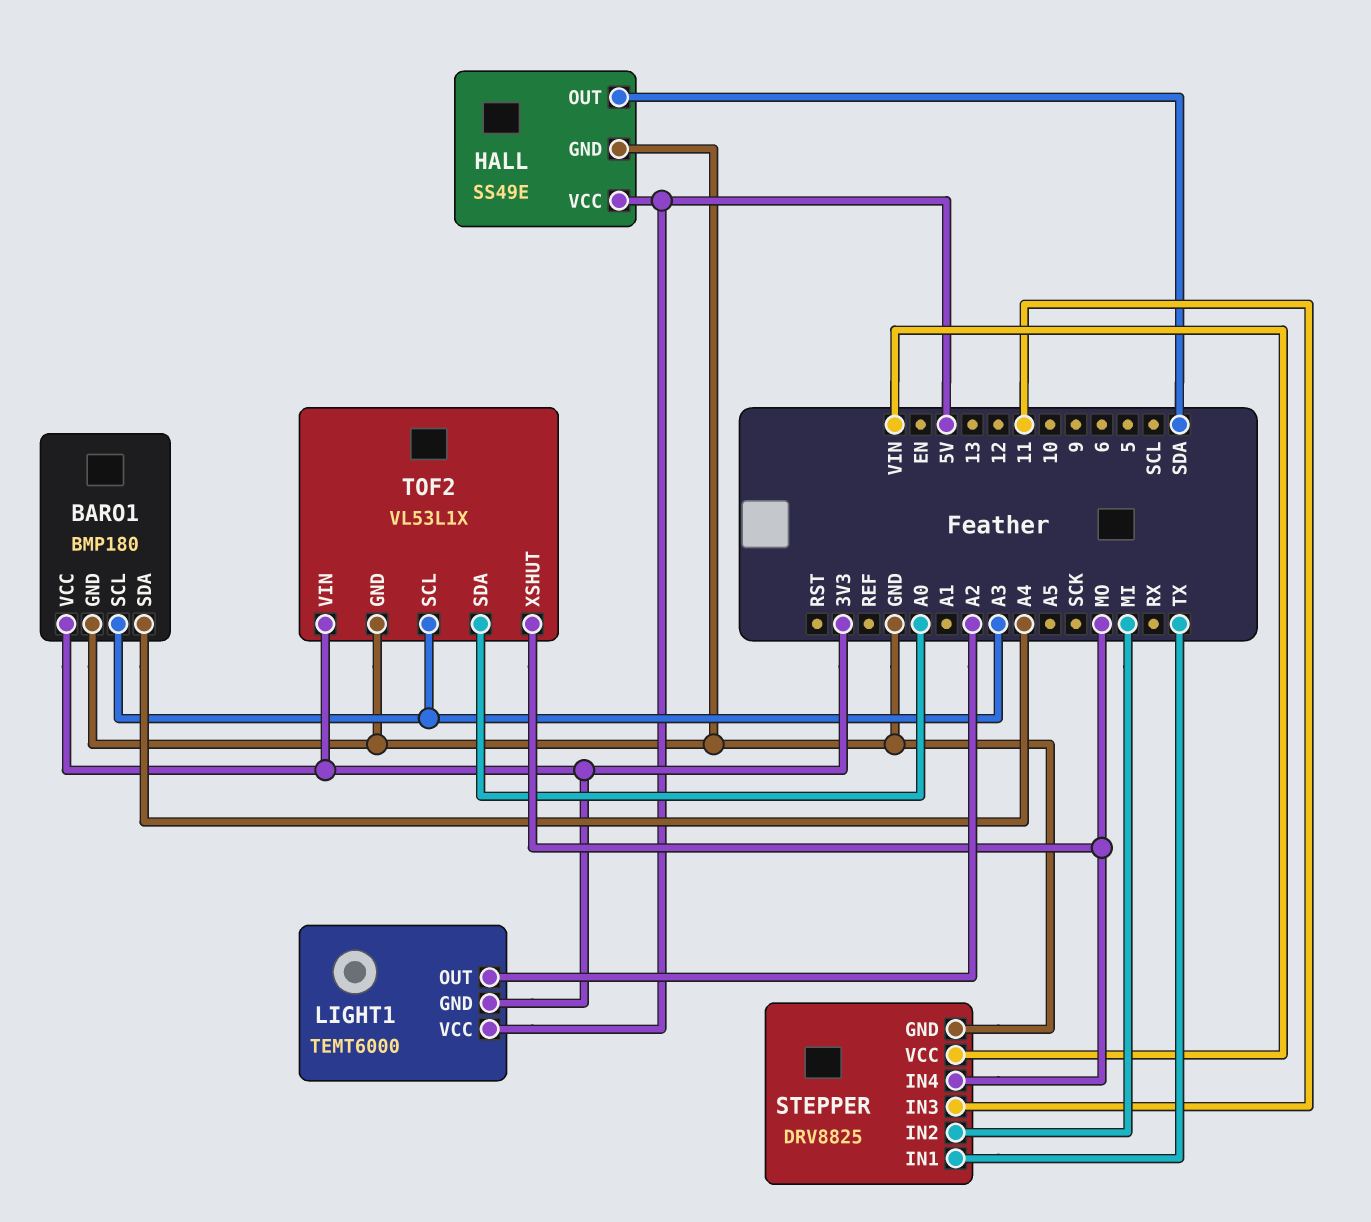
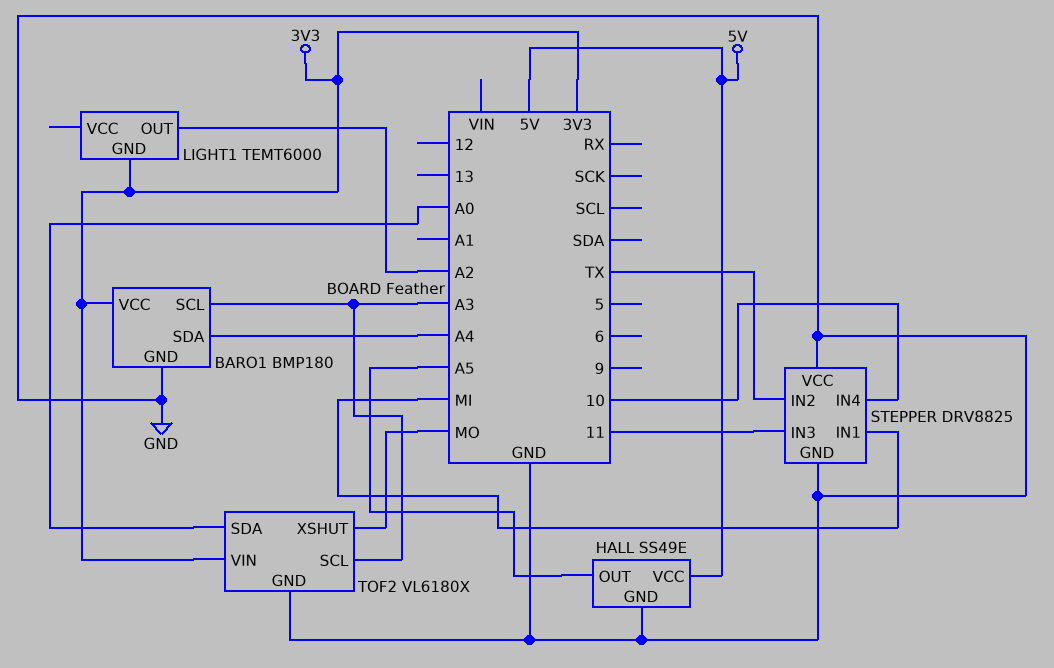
HALL pin OUT: SDA -> A5
LIGHT1 pin VCC: 5V -> none
STEPPER pin IN1: TX -> MI
STEPPER pin IN2: MI -> TX
STEPPER pin IN4: MO -> 10
STEPPER pin VCC: VIN -> GND
TOF2: VL53L1X -> VL6180X

